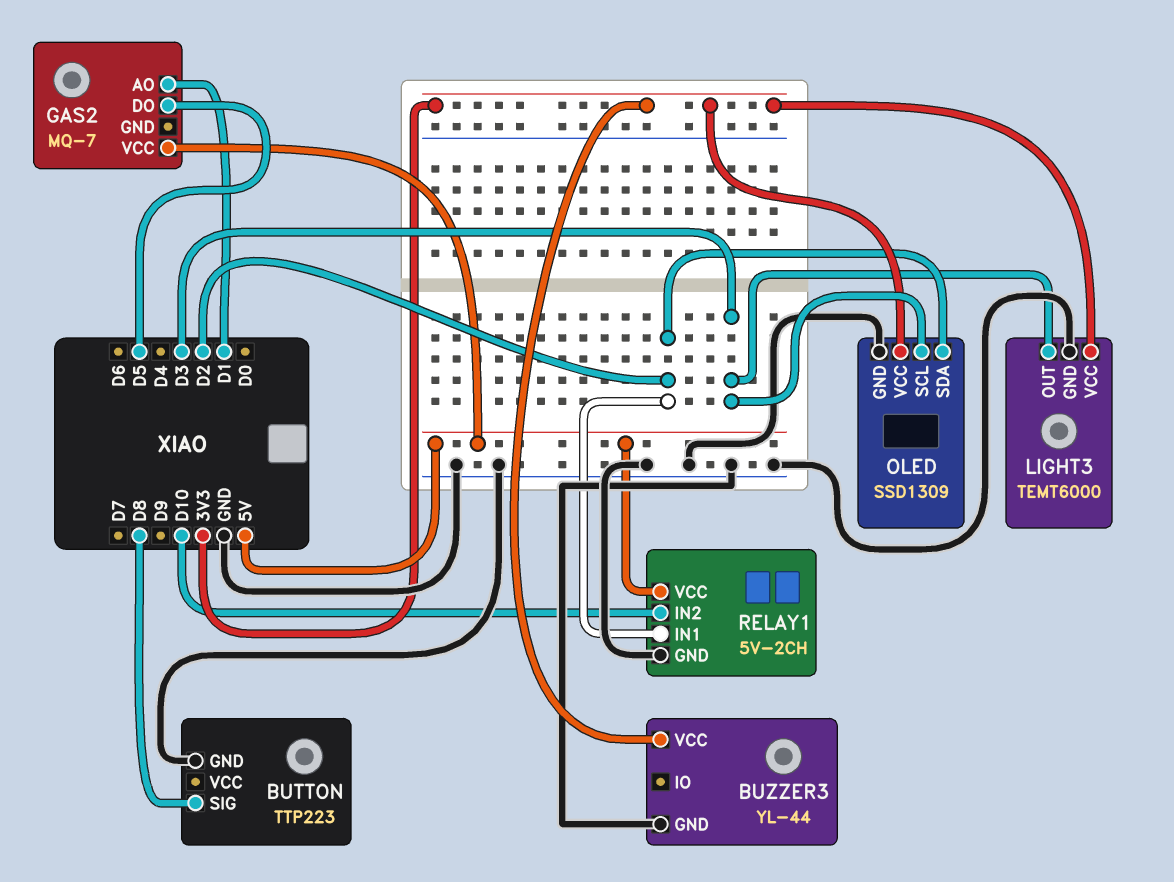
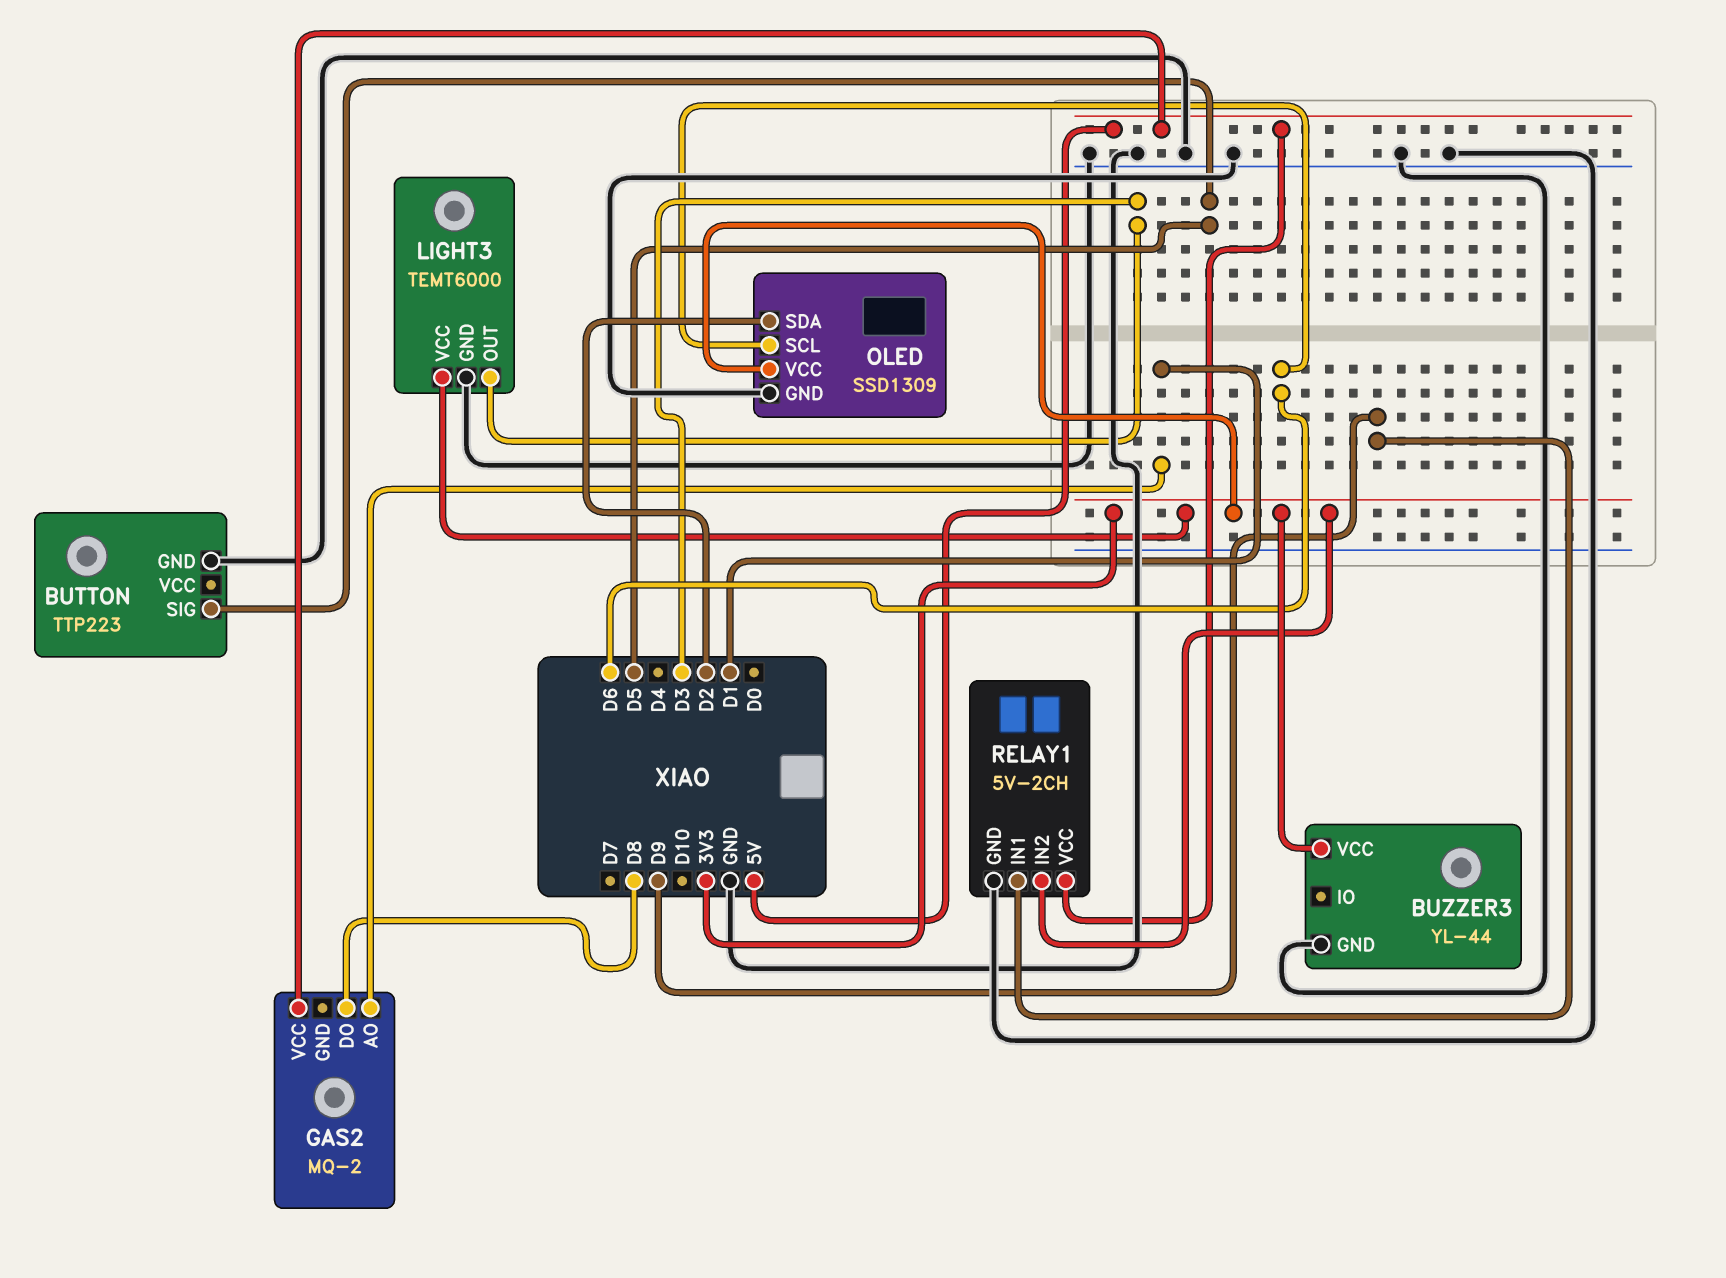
BUTTON pin SIG: D8 -> D5
GAS2: MQ-7 -> MQ-2
GAS2 pin DO: D5 -> D8
OLED pin SCL: D3 -> D6
RELAY1 pin IN1: D2 -> D9
RELAY1 pin IN2: D10 -> 3V3

